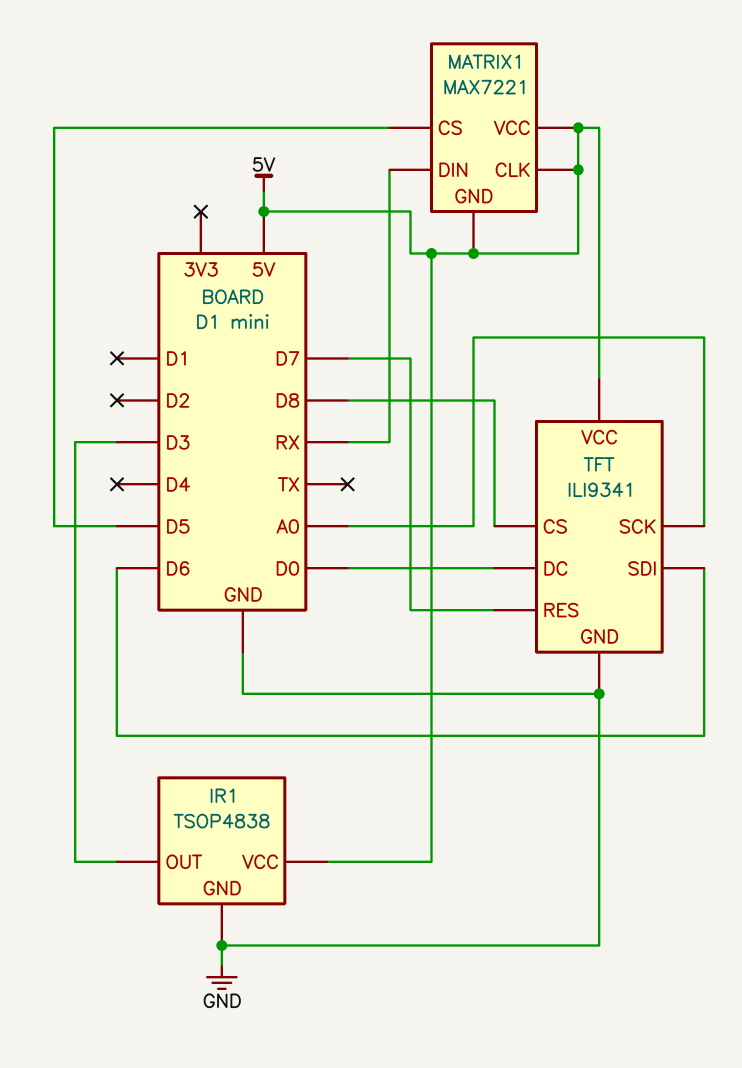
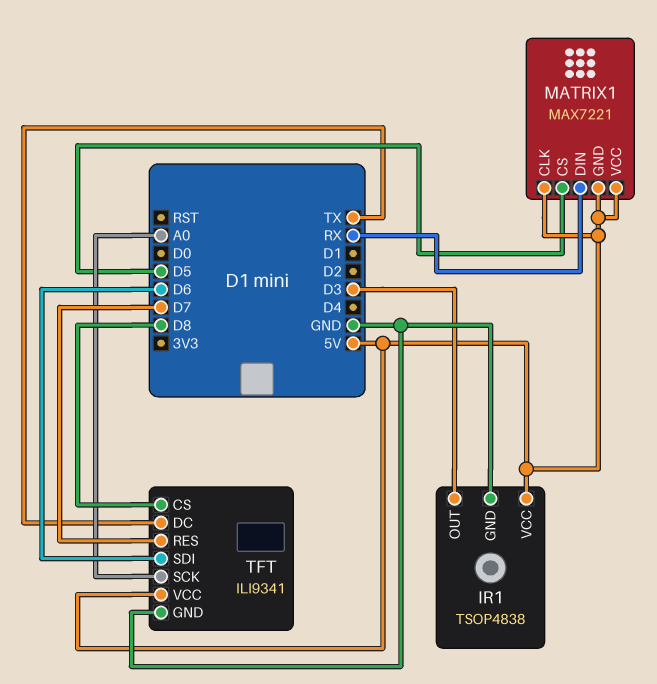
TFT pin DC: D0 -> TX

